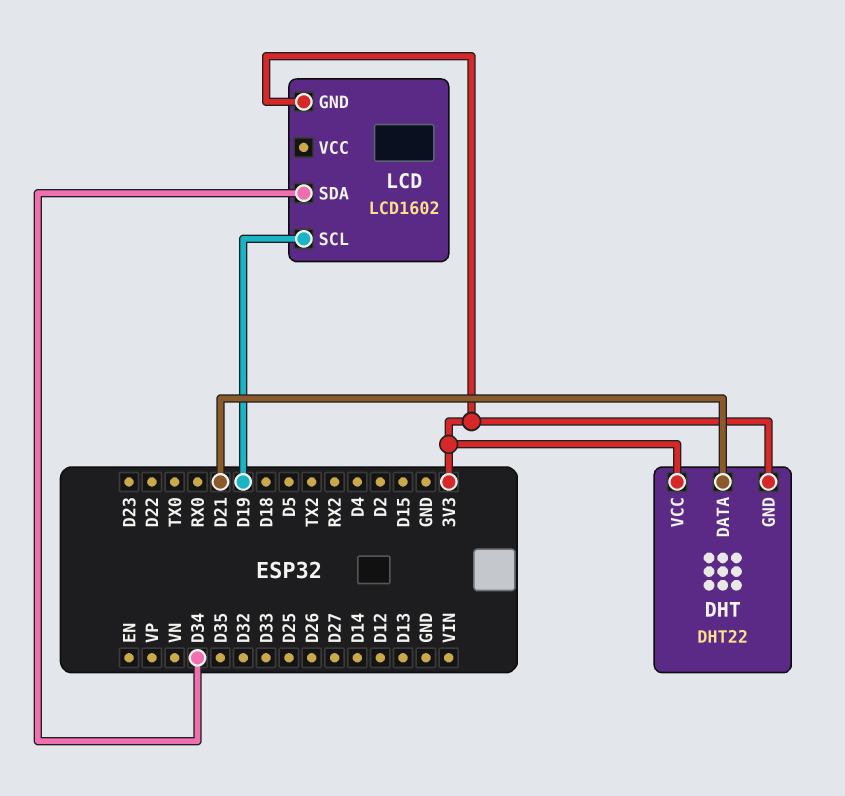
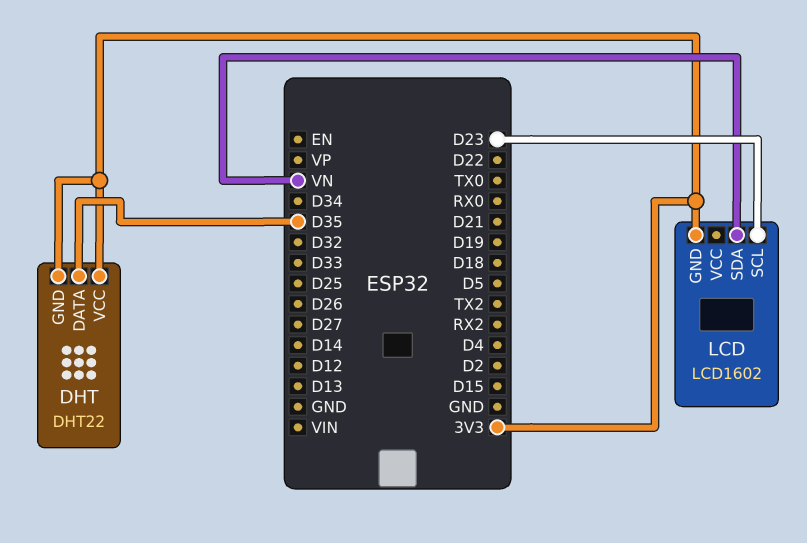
DHT pin DATA: D21 -> D35
LCD pin SCL: D19 -> D23
LCD pin SDA: D34 -> VN

